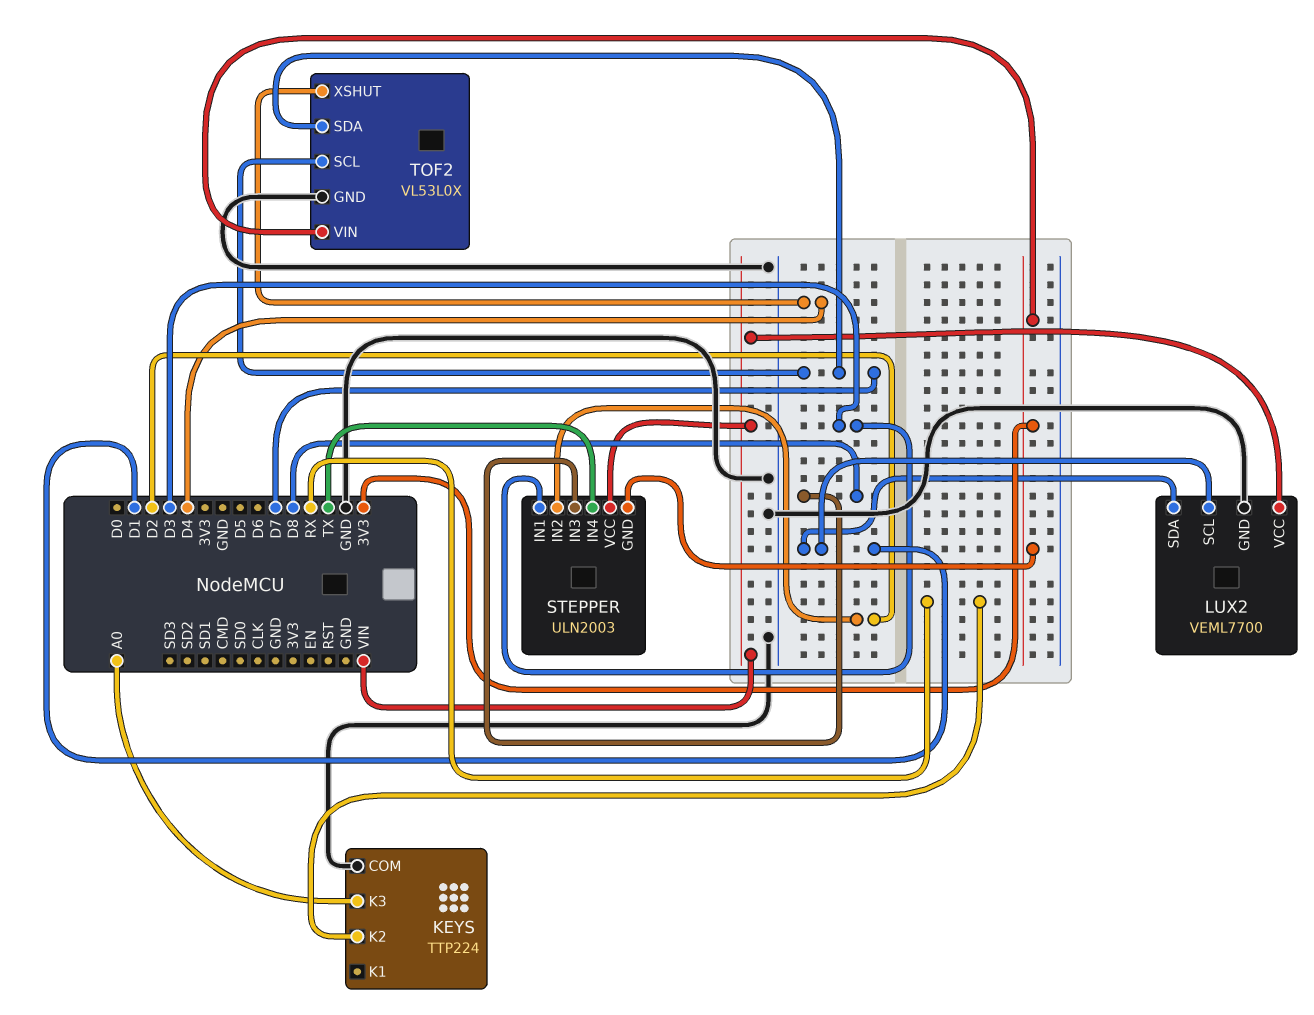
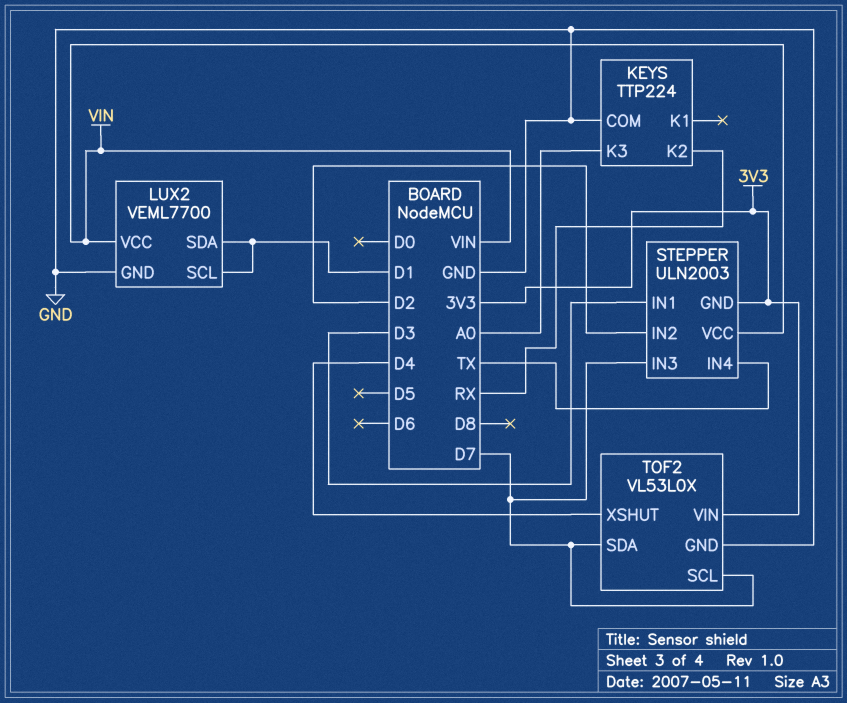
STEPPER pin IN3: D8 -> D7

